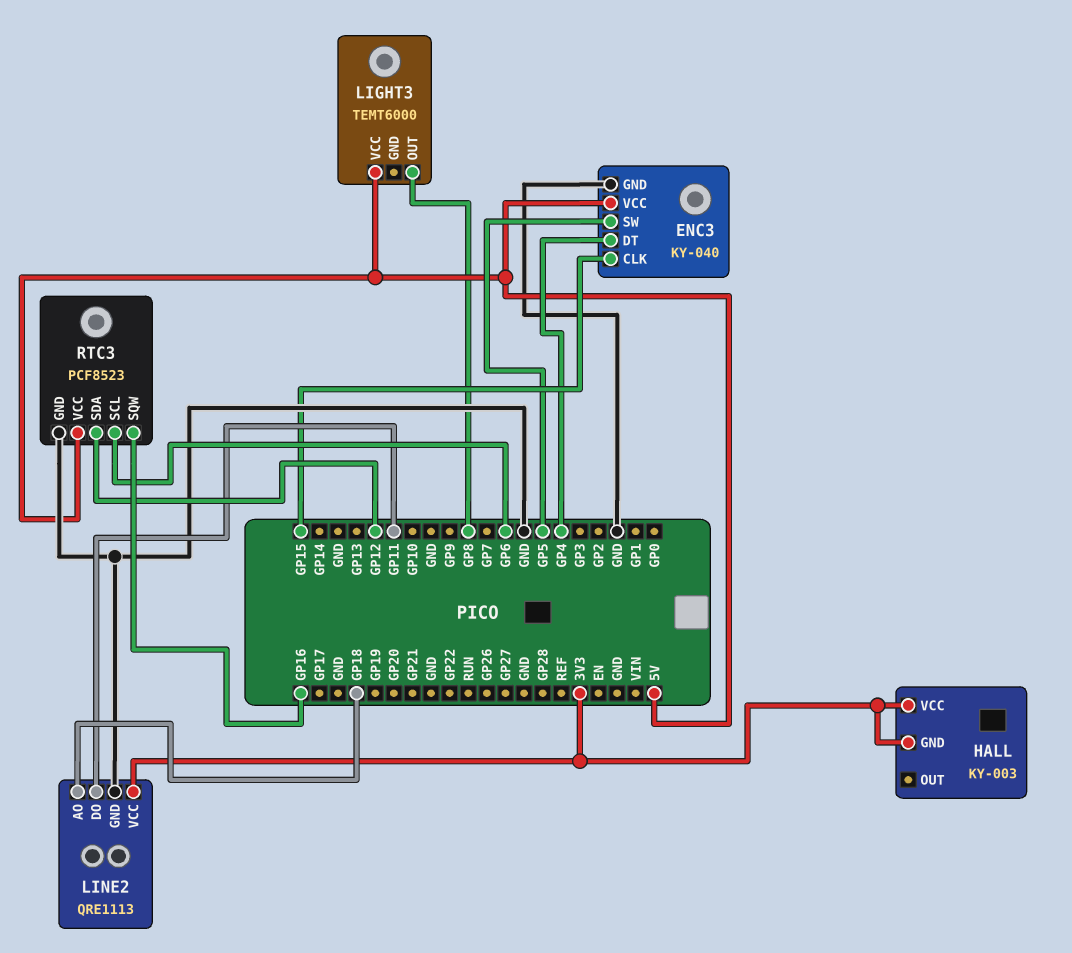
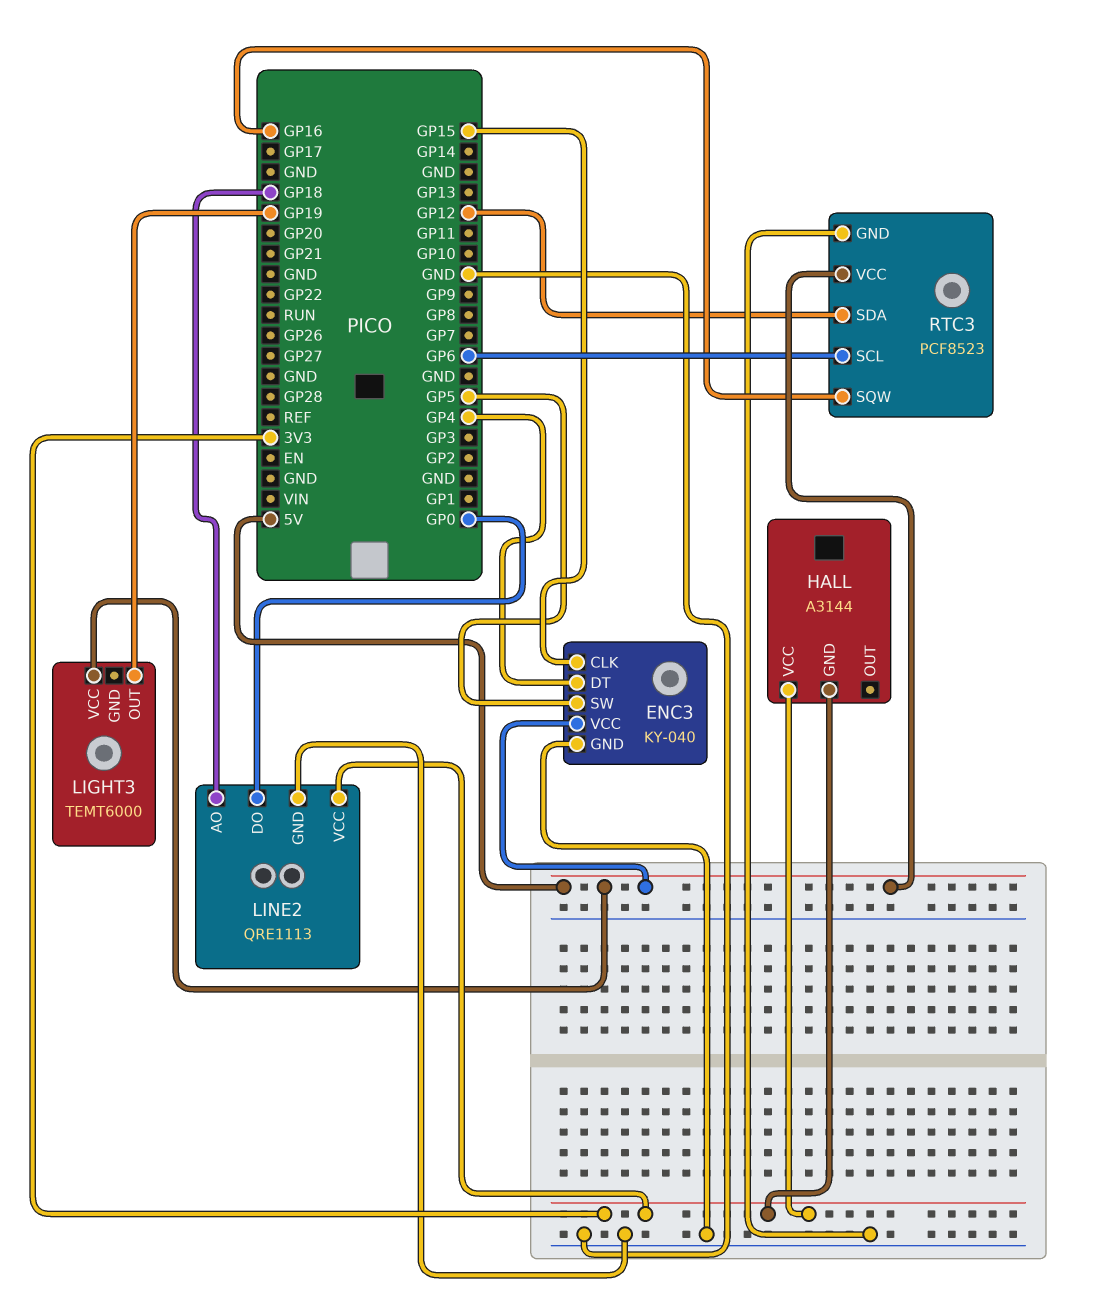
HALL: KY-003 -> A3144
LIGHT3 pin OUT: GP8 -> GP19
LINE2 pin DO: GP11 -> GP0

